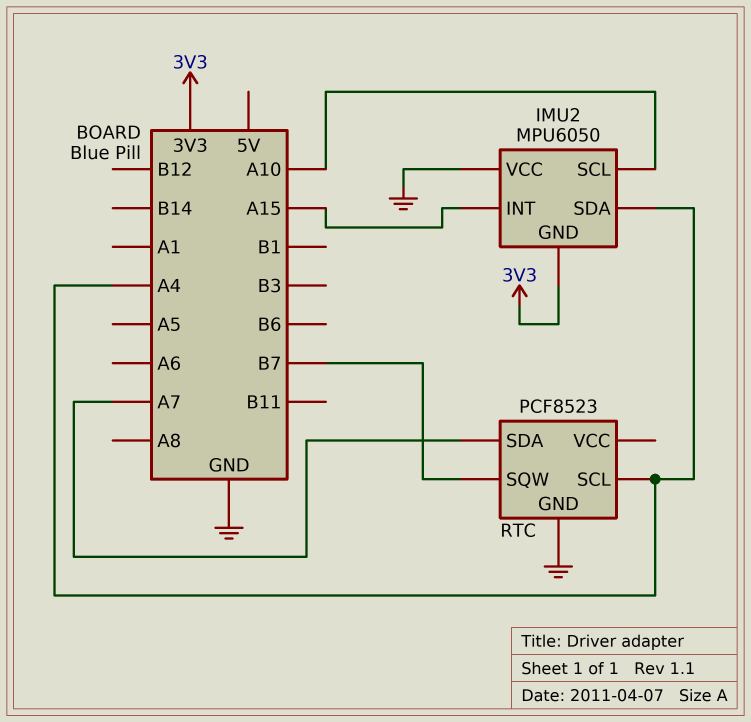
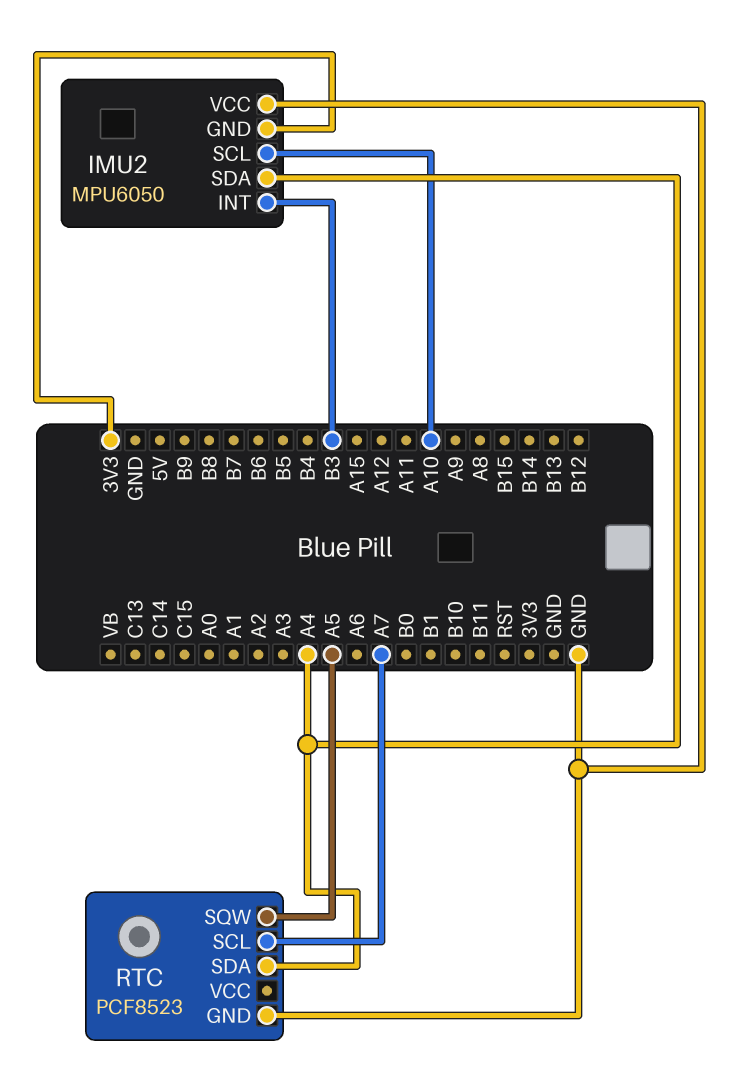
IMU2 pin INT: A15 -> B3
RTC pin SCL: A4 -> A7
RTC pin SDA: A7 -> A4
RTC pin SQW: B7 -> A5

